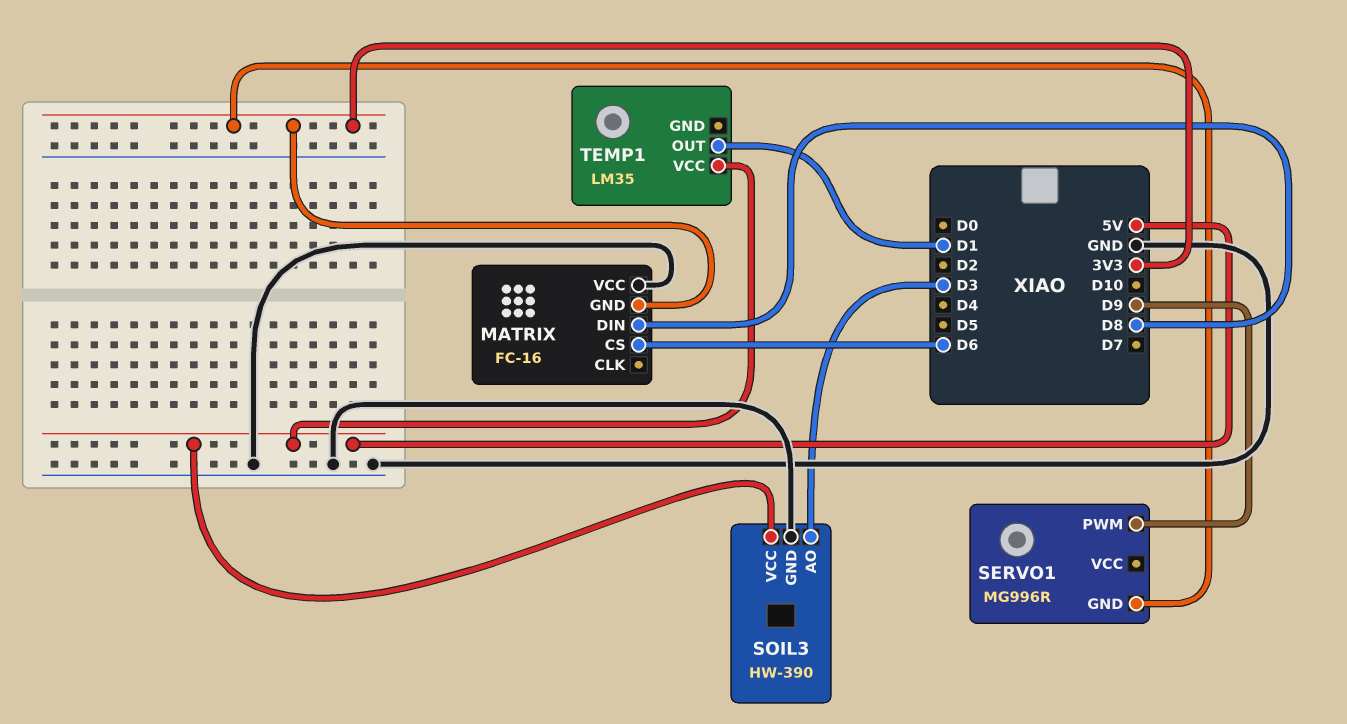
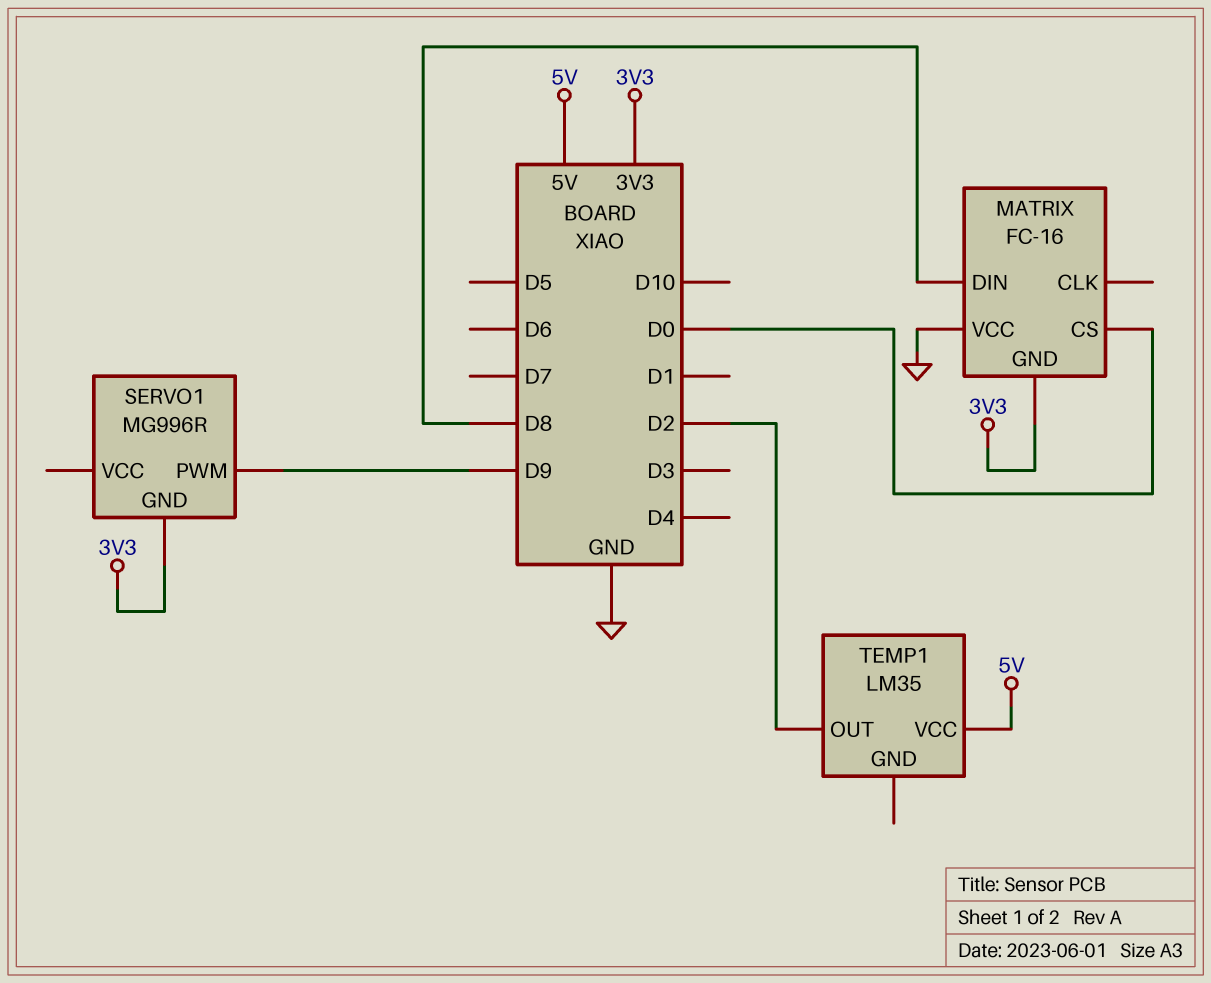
MATRIX pin CS: D6 -> D0
SOIL3: HW-390 -> none
SOIL3 pin AO: D3 -> none
SOIL3 pin GND: GND -> none
SOIL3 pin VCC: 5V -> none
TEMP1 pin OUT: D1 -> D2

